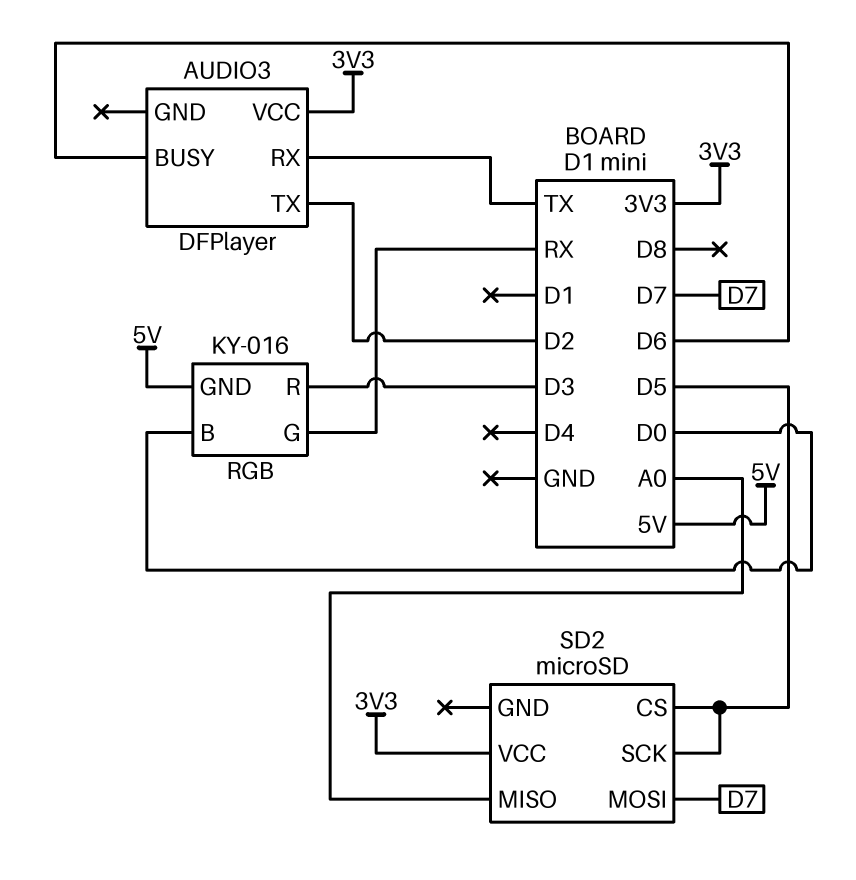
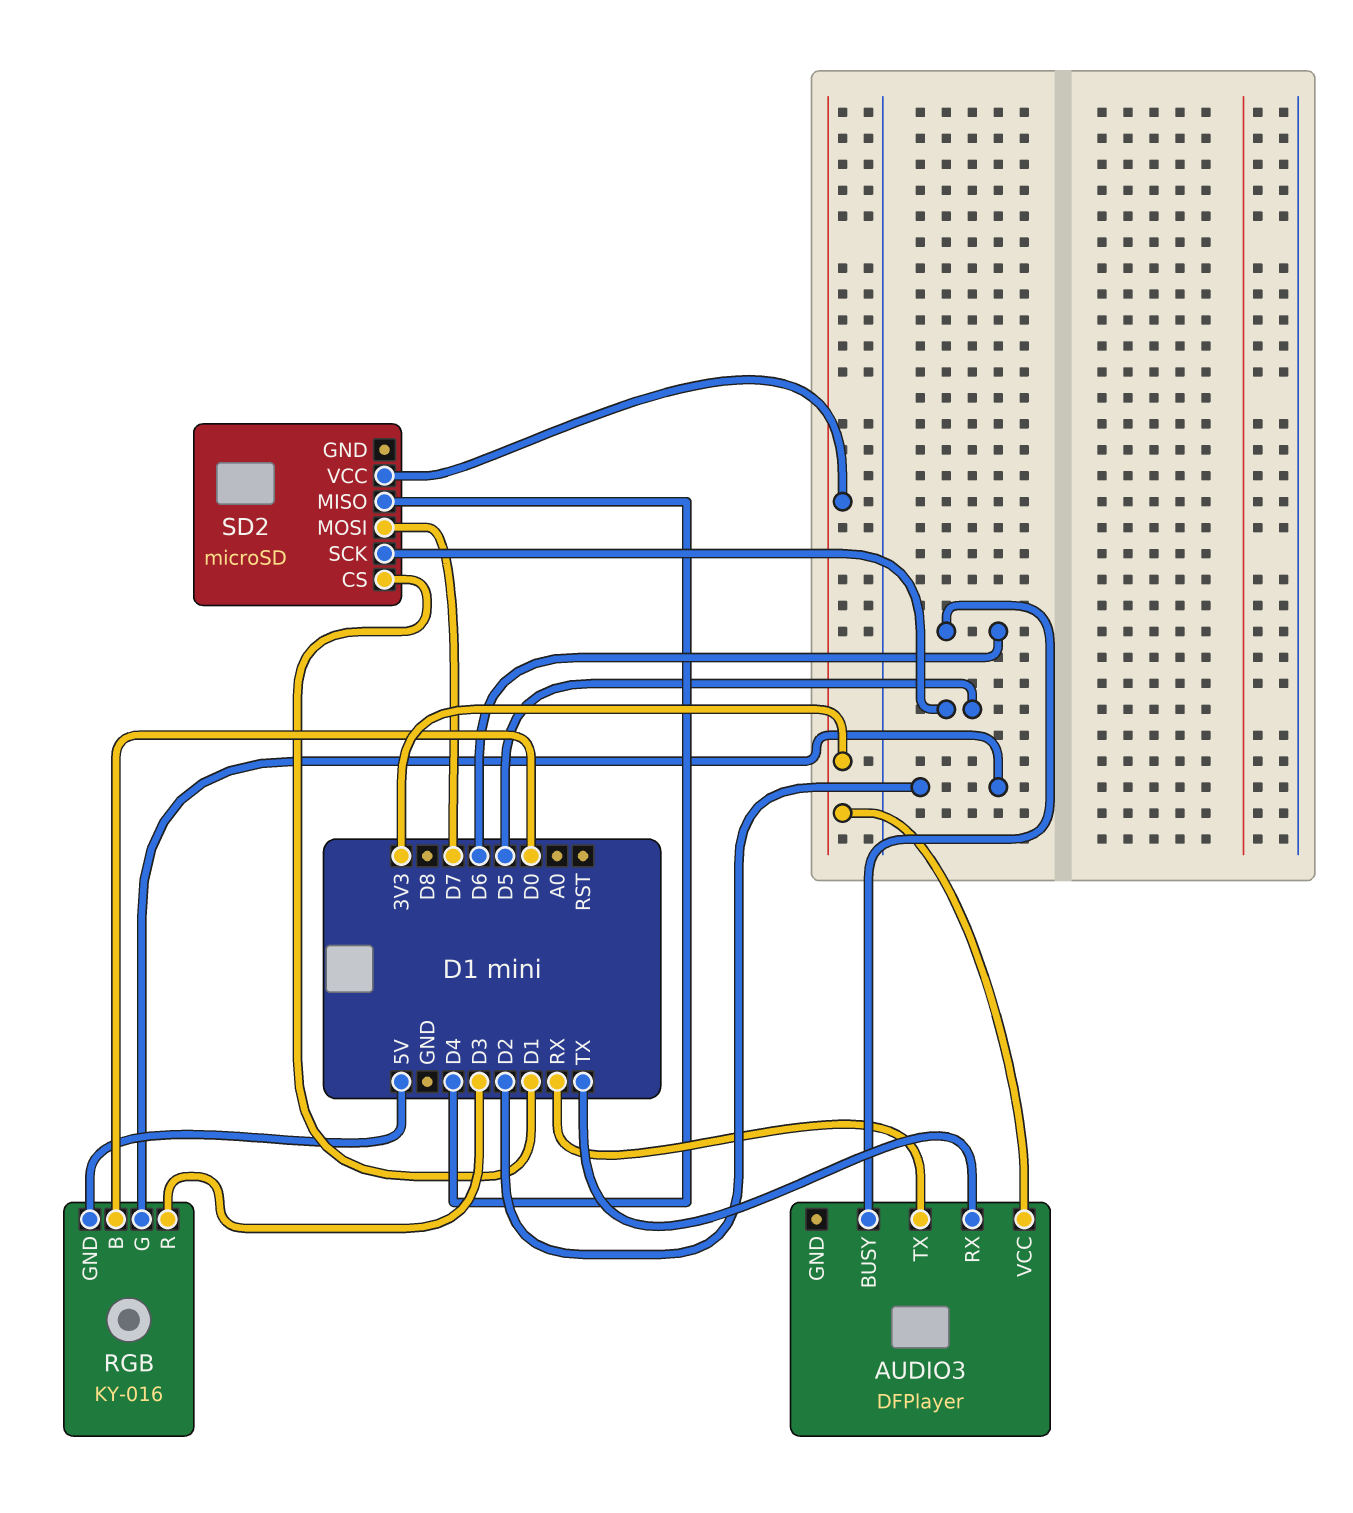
AUDIO3 pin TX: D2 -> RX
RGB pin G: RX -> D2
SD2 pin CS: D5 -> D1
SD2 pin MISO: A0 -> D4

